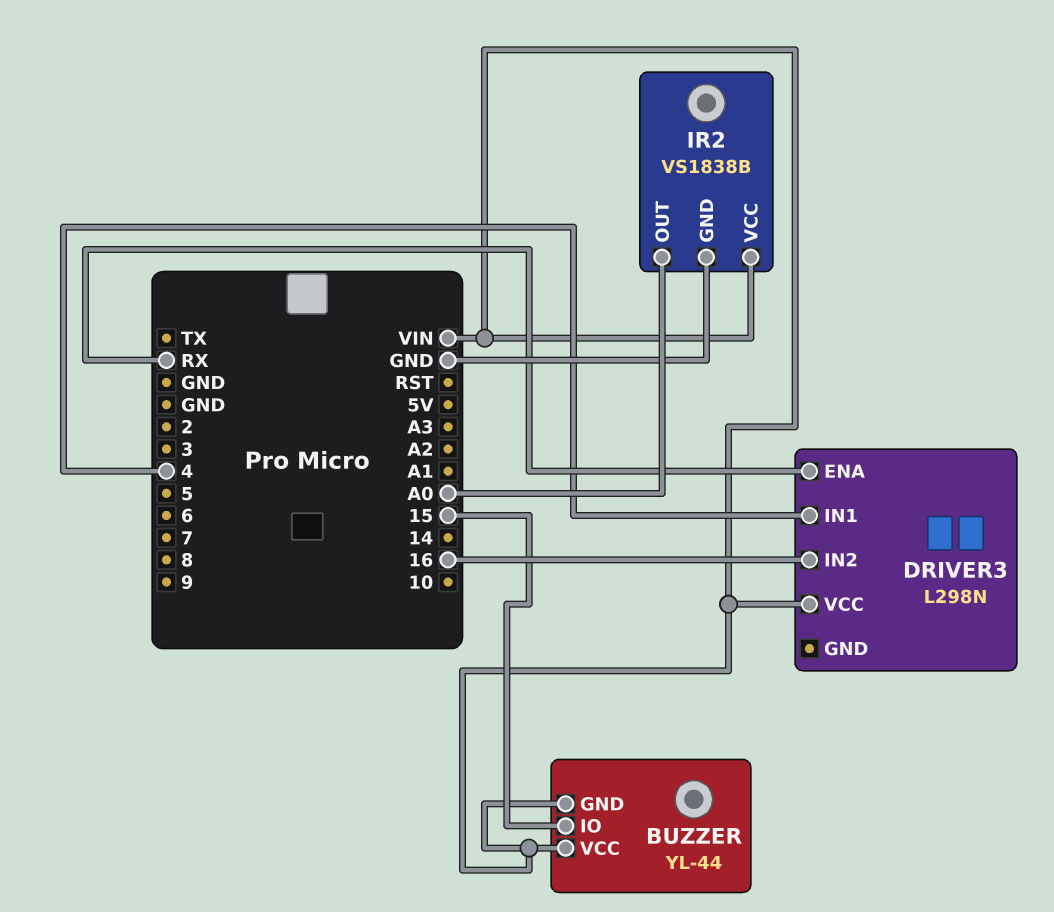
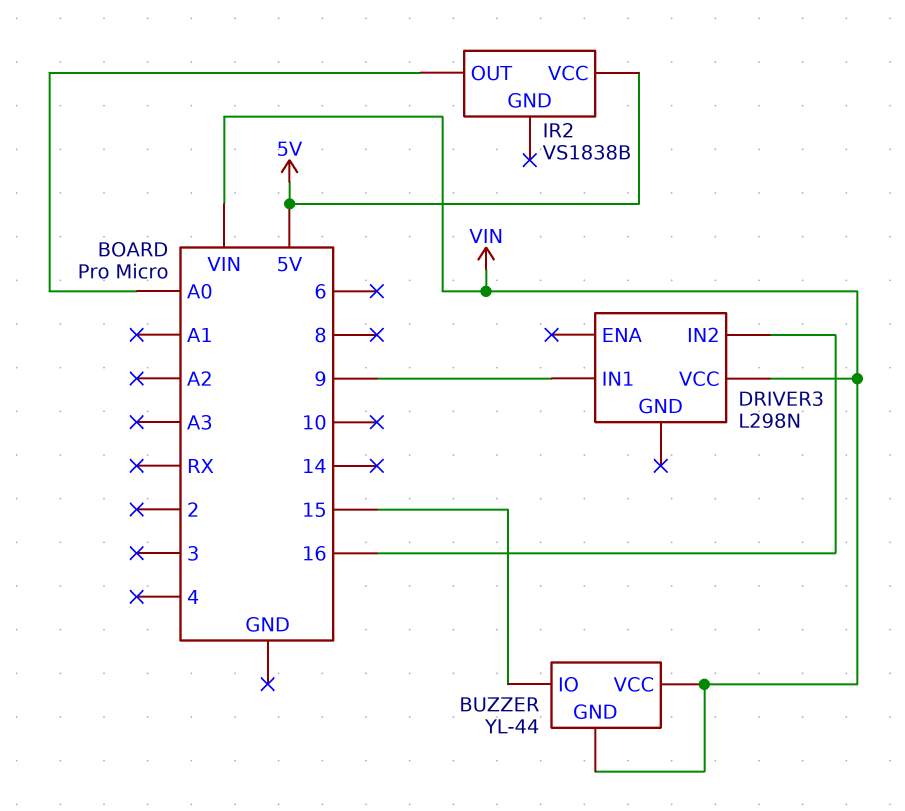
DRIVER3 pin ENA: RX -> none
DRIVER3 pin IN1: 4 -> 9
IR2 pin GND: GND -> none
IR2 pin VCC: VIN -> 5V

